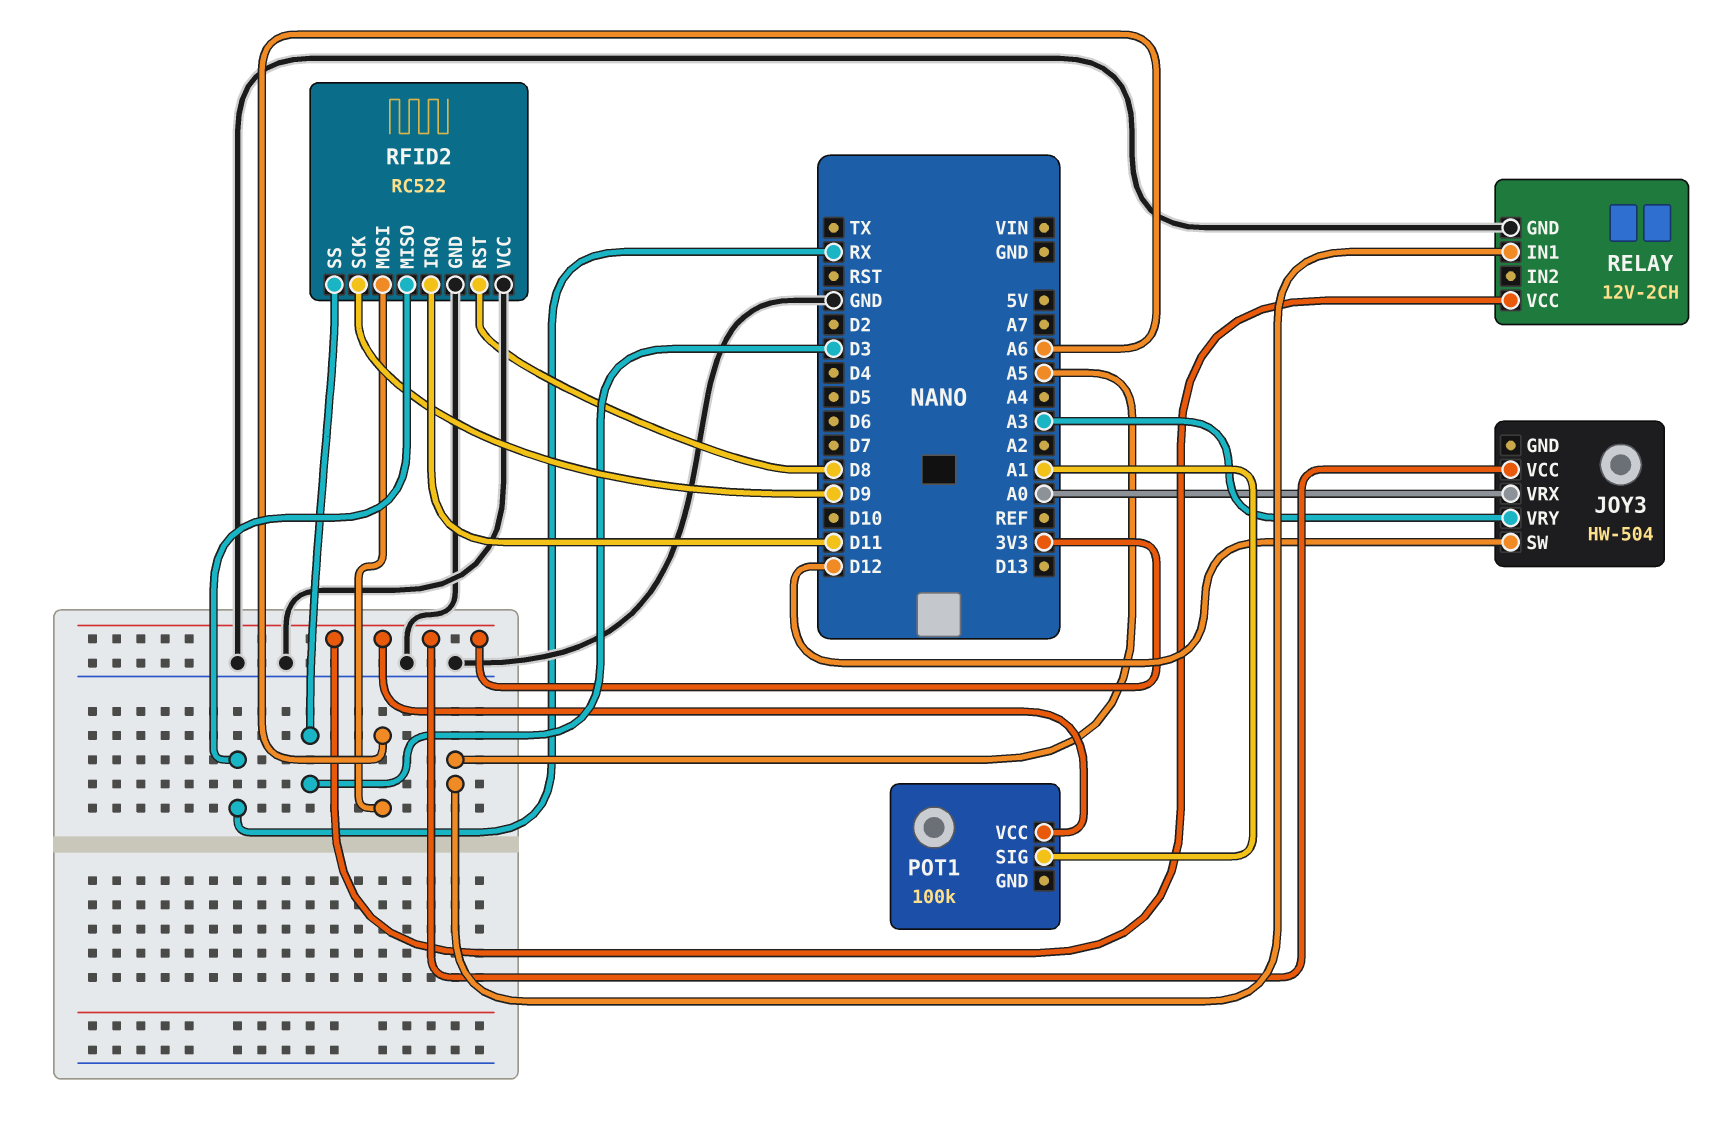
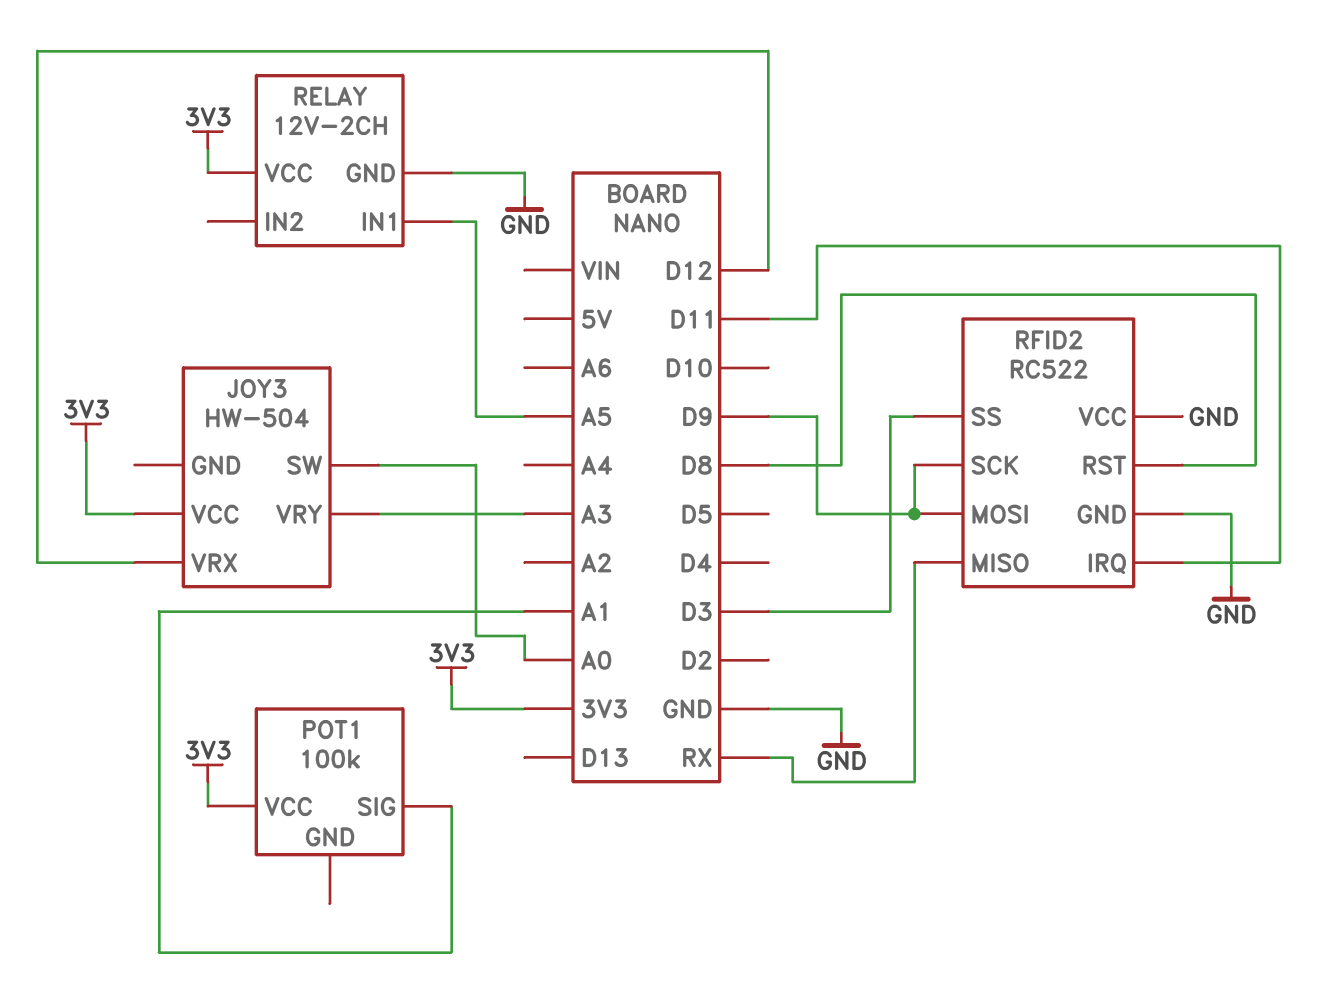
JOY3 pin SW: D12 -> A0
JOY3 pin VRX: A0 -> D12
RFID2 pin MOSI: A6 -> D9

